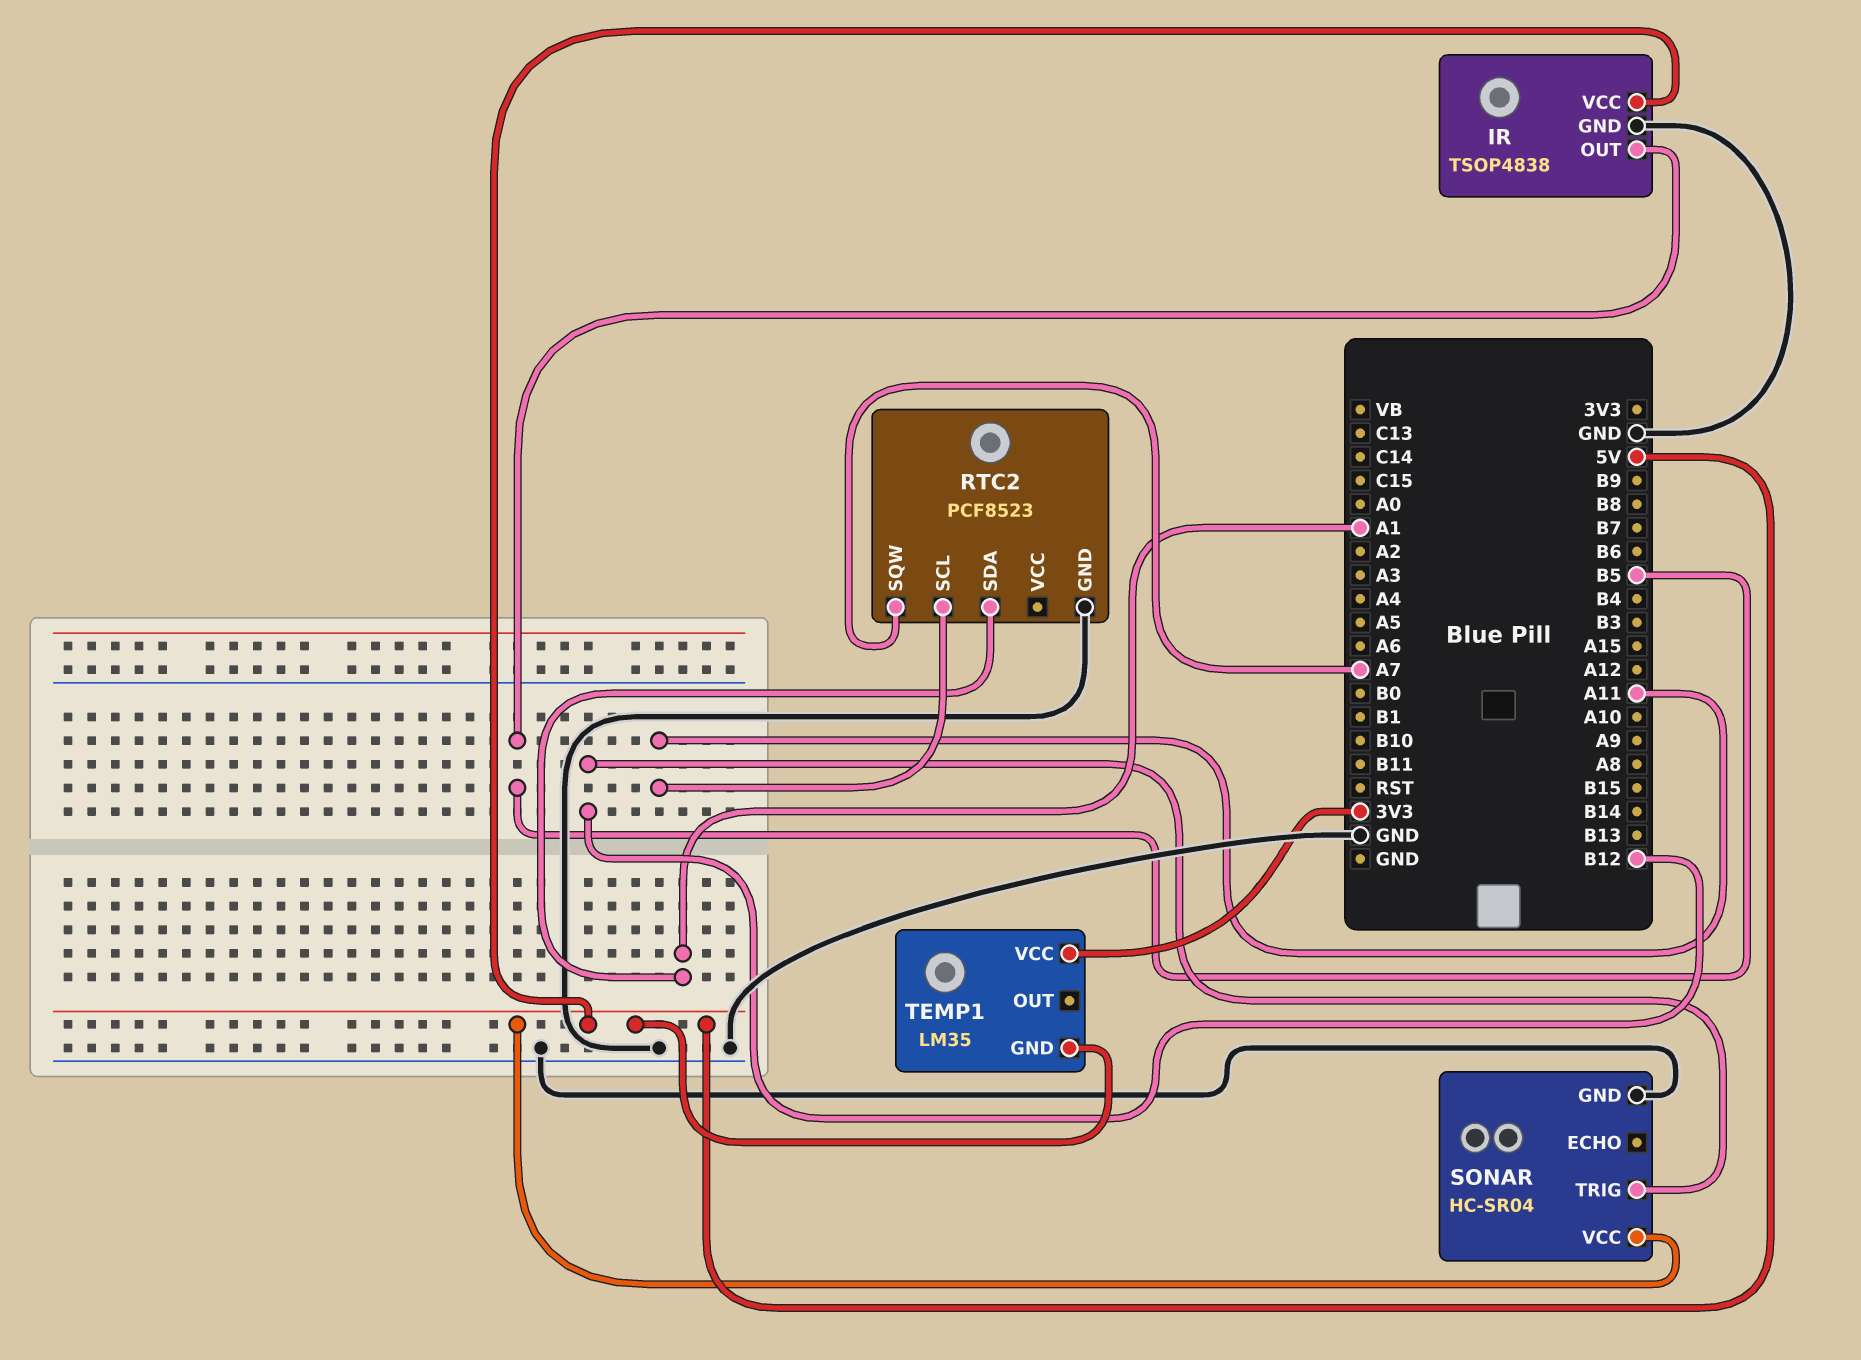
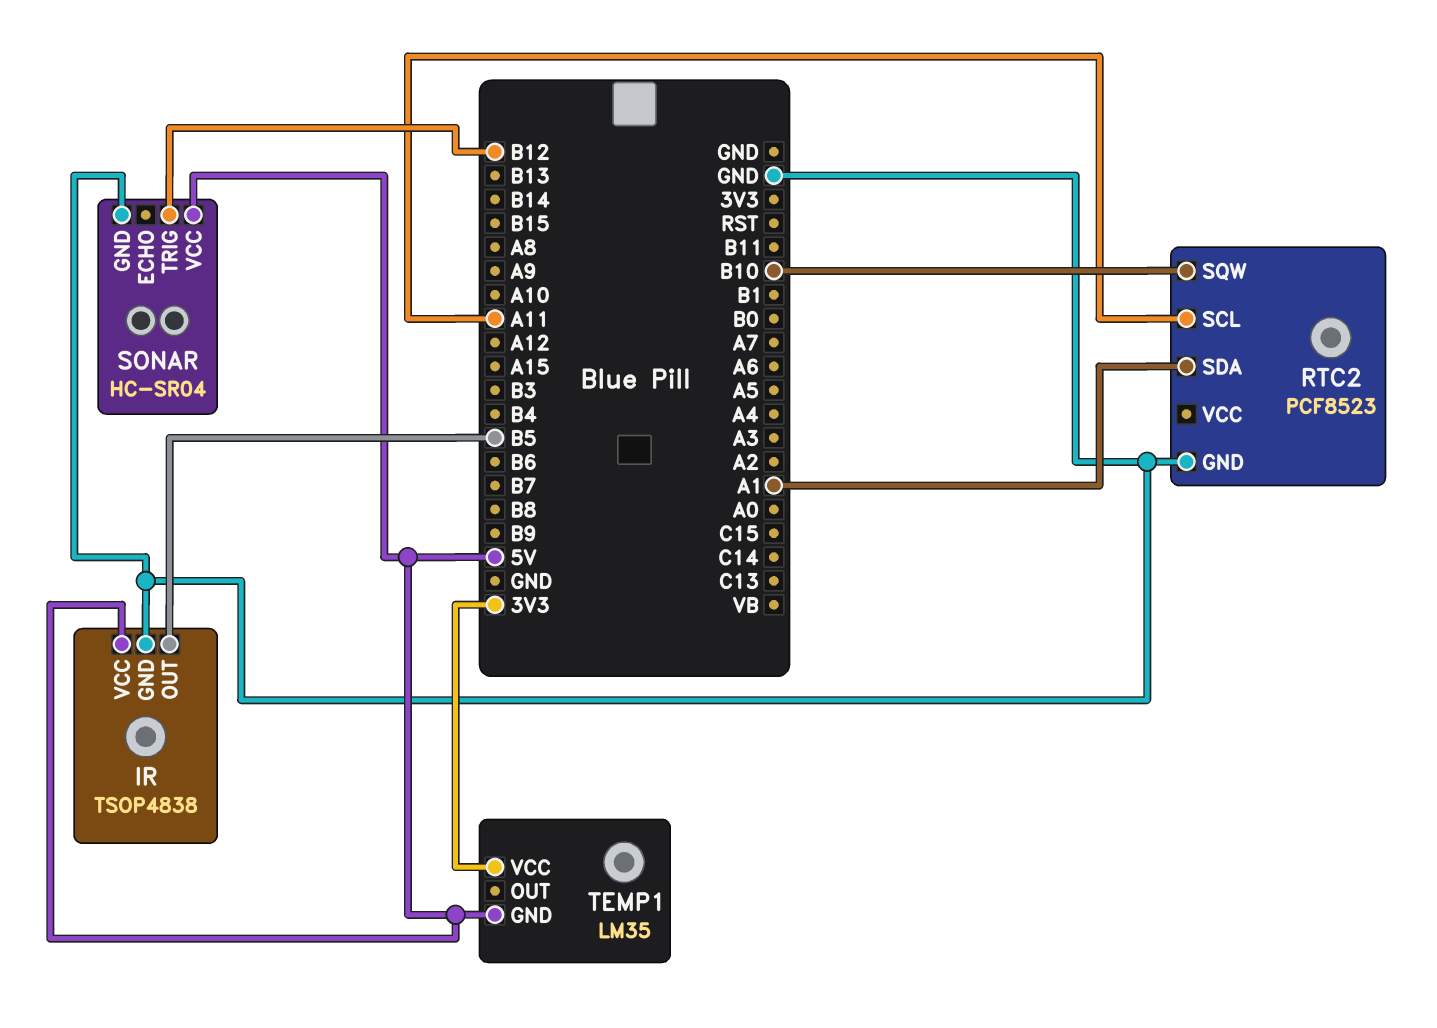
RTC2 pin SQW: A7 -> B10

